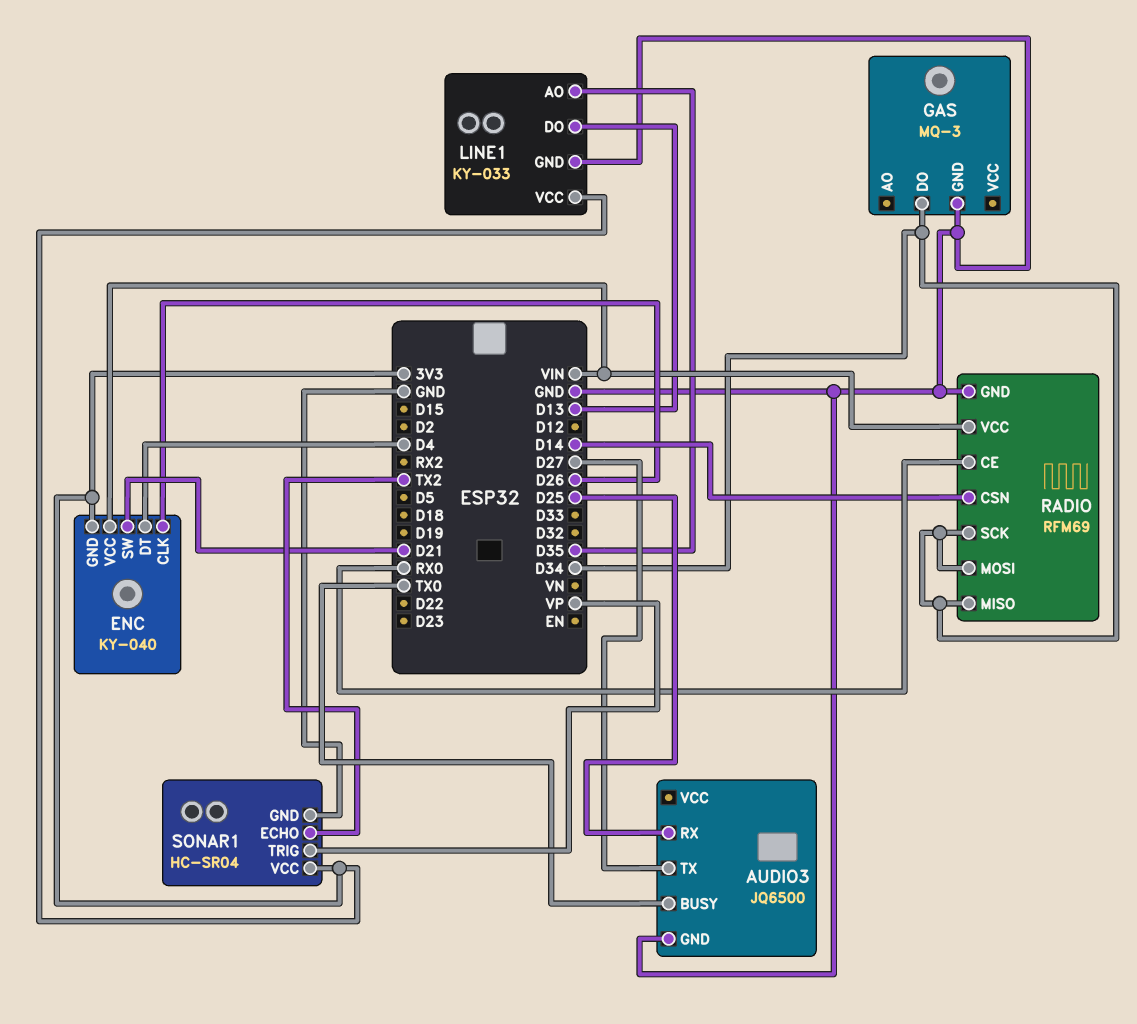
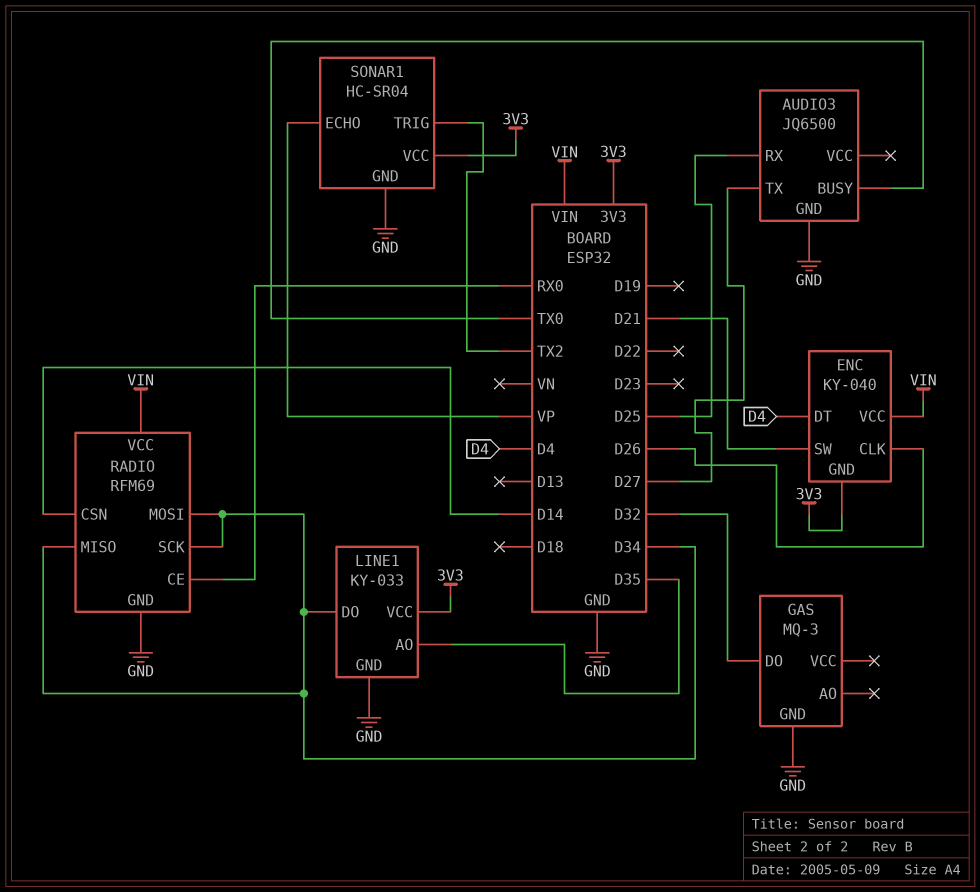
GAS pin DO: D34 -> D32
LINE1 pin DO: D13 -> D34
SONAR1 pin ECHO: TX2 -> VP
SONAR1 pin TRIG: VP -> TX2

